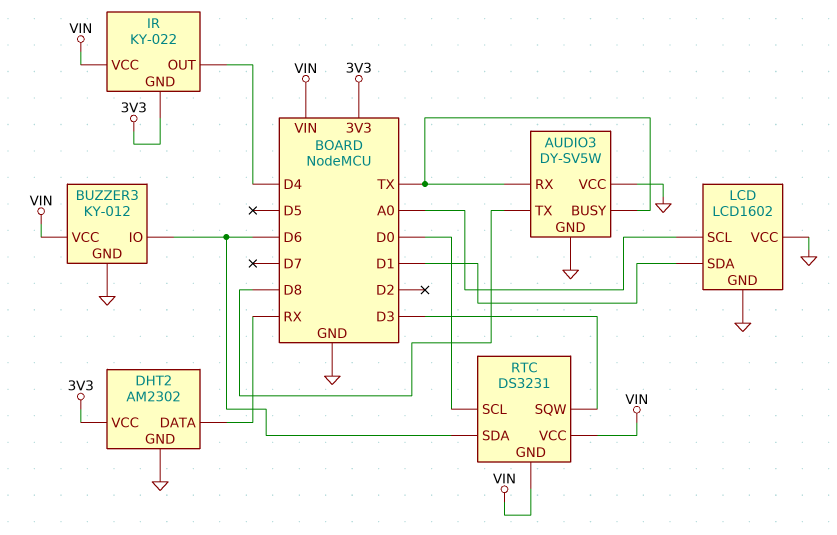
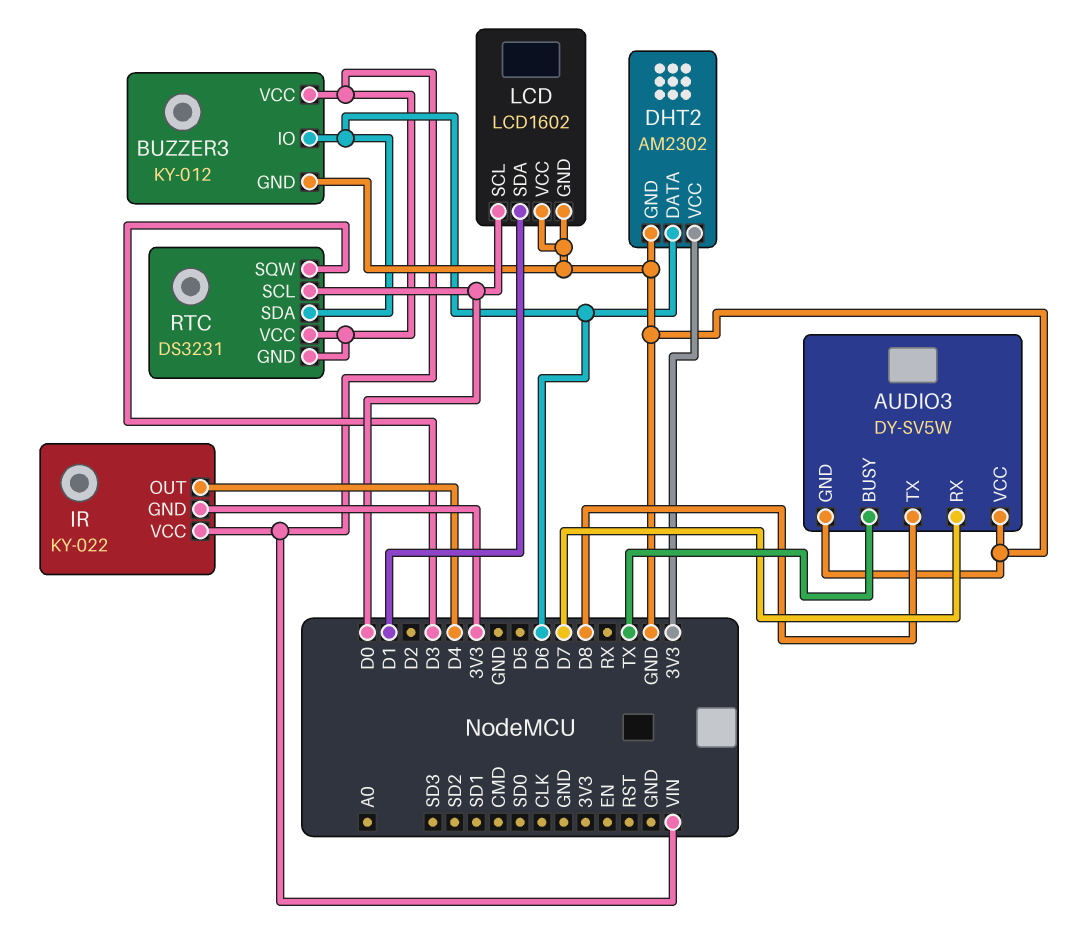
AUDIO3 pin RX: TX -> D7
DHT2 pin DATA: RX -> D6
LCD pin SCL: A0 -> D0

